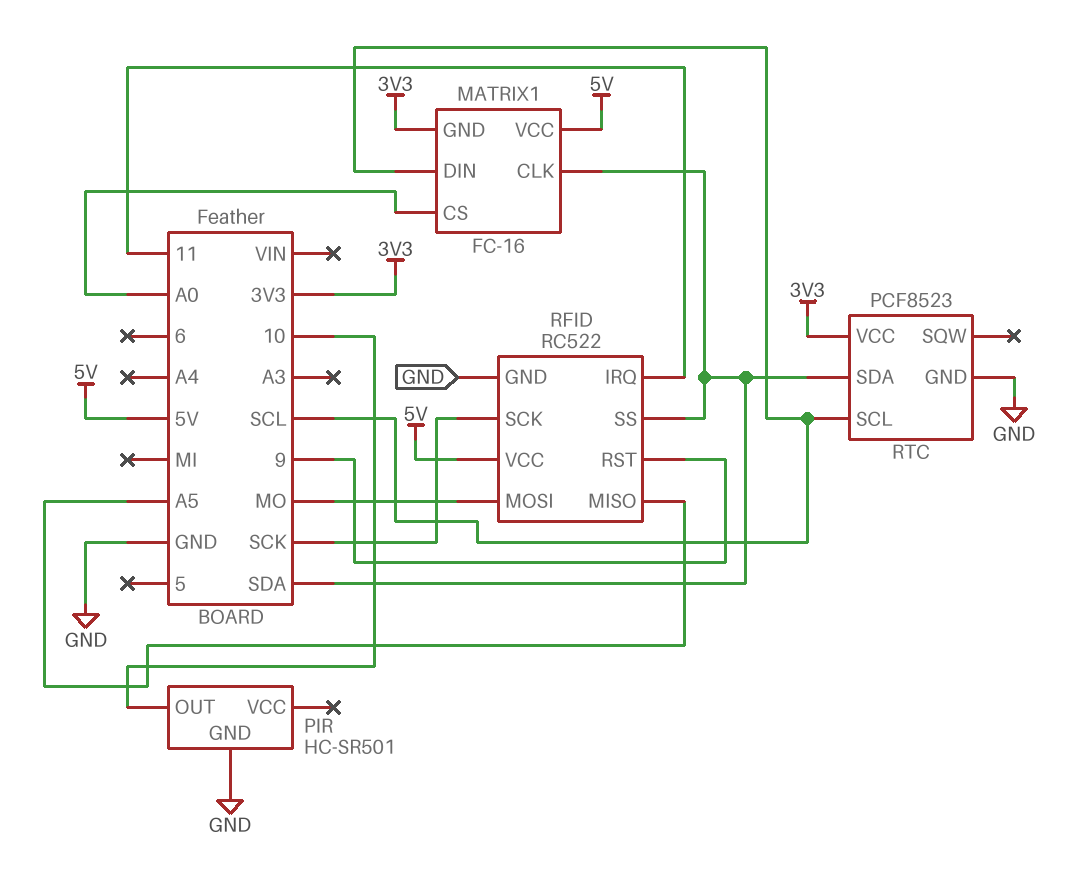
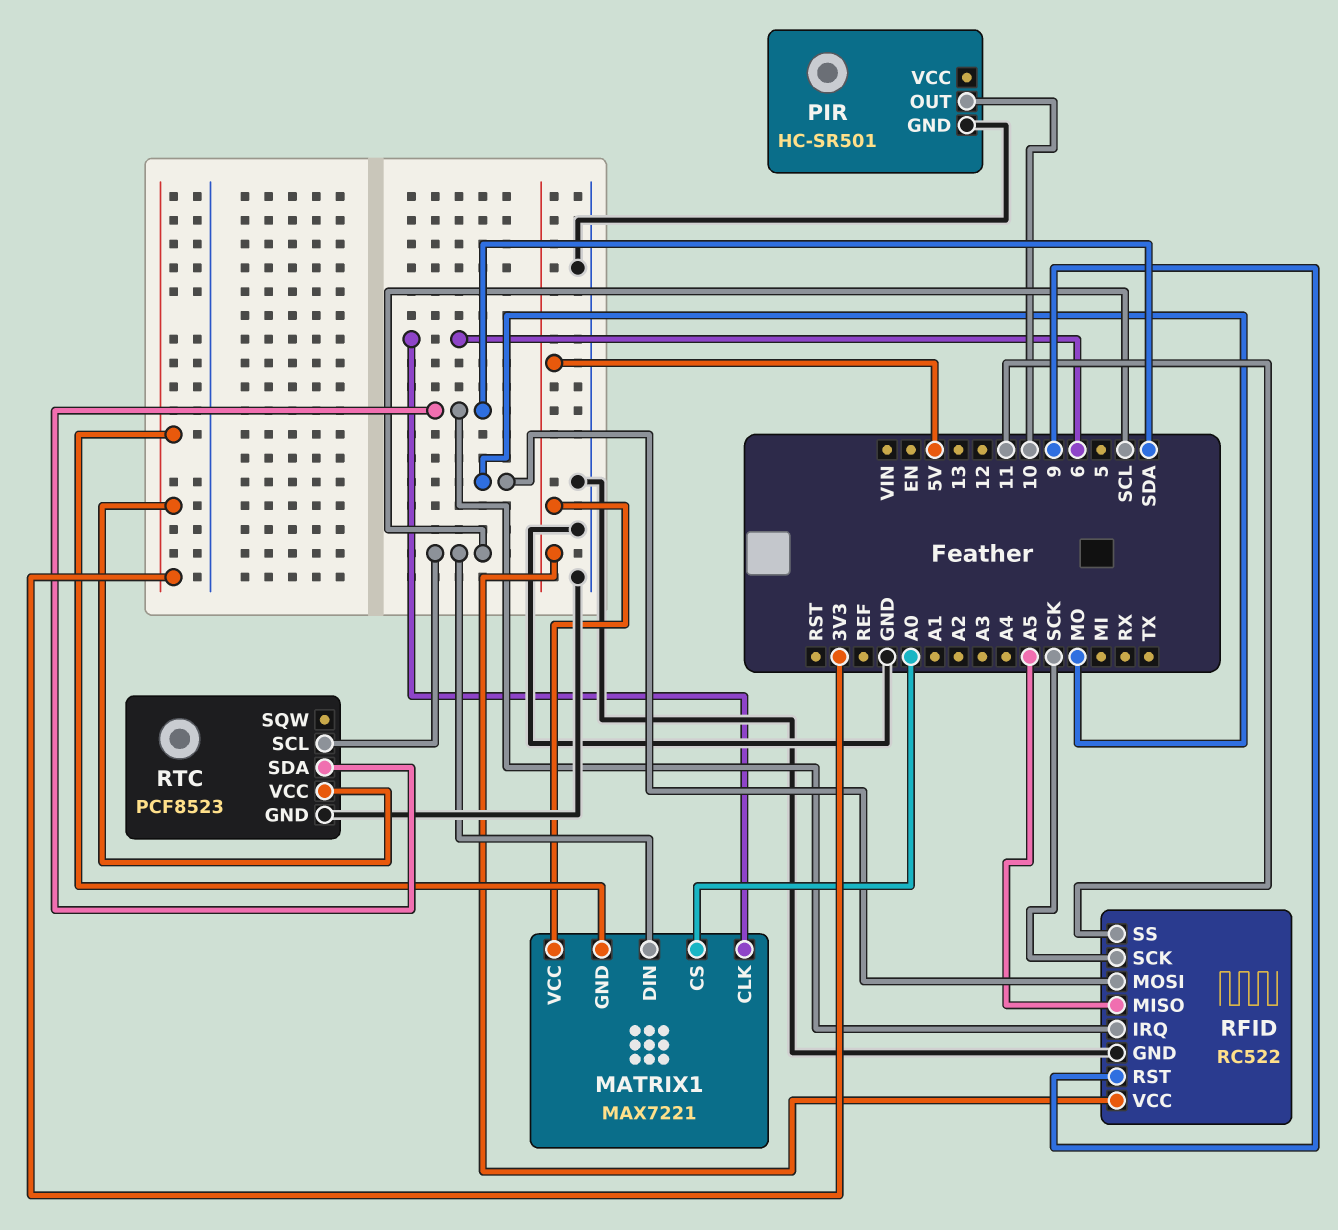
MATRIX1: FC-16 -> MAX7221
MATRIX1 pin CLK: SDA -> 6
RFID pin IRQ: 11 -> SDA
RFID pin SS: SDA -> 11

